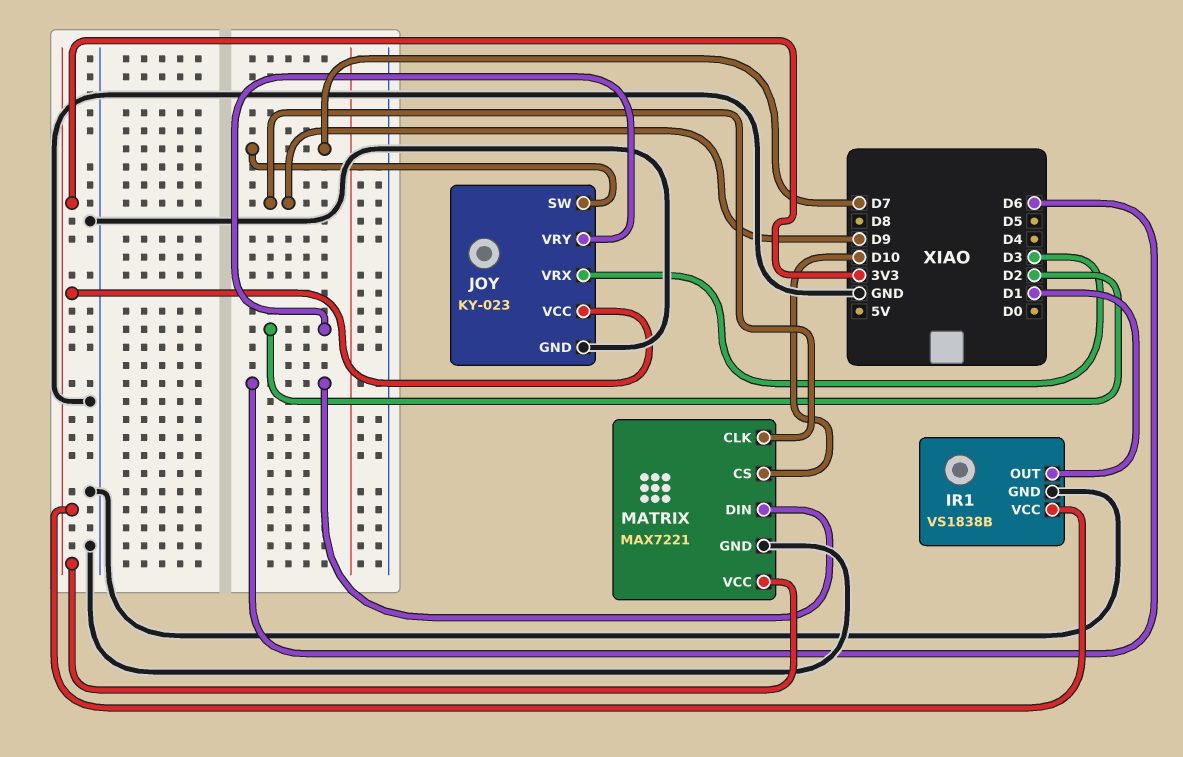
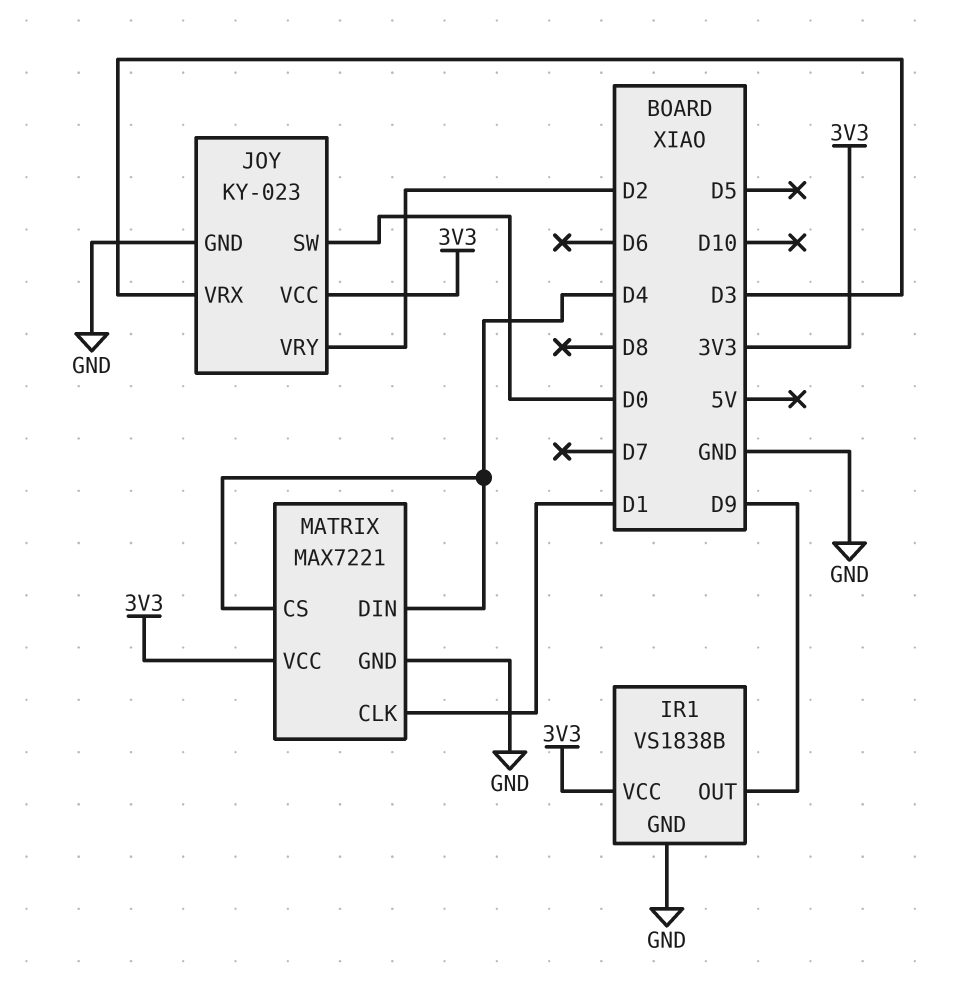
IR1 pin OUT: D1 -> D9
JOY pin SW: D7 -> D0
MATRIX pin CLK: D9 -> D1
MATRIX pin CS: D10 -> D4
MATRIX pin DIN: D6 -> D4

